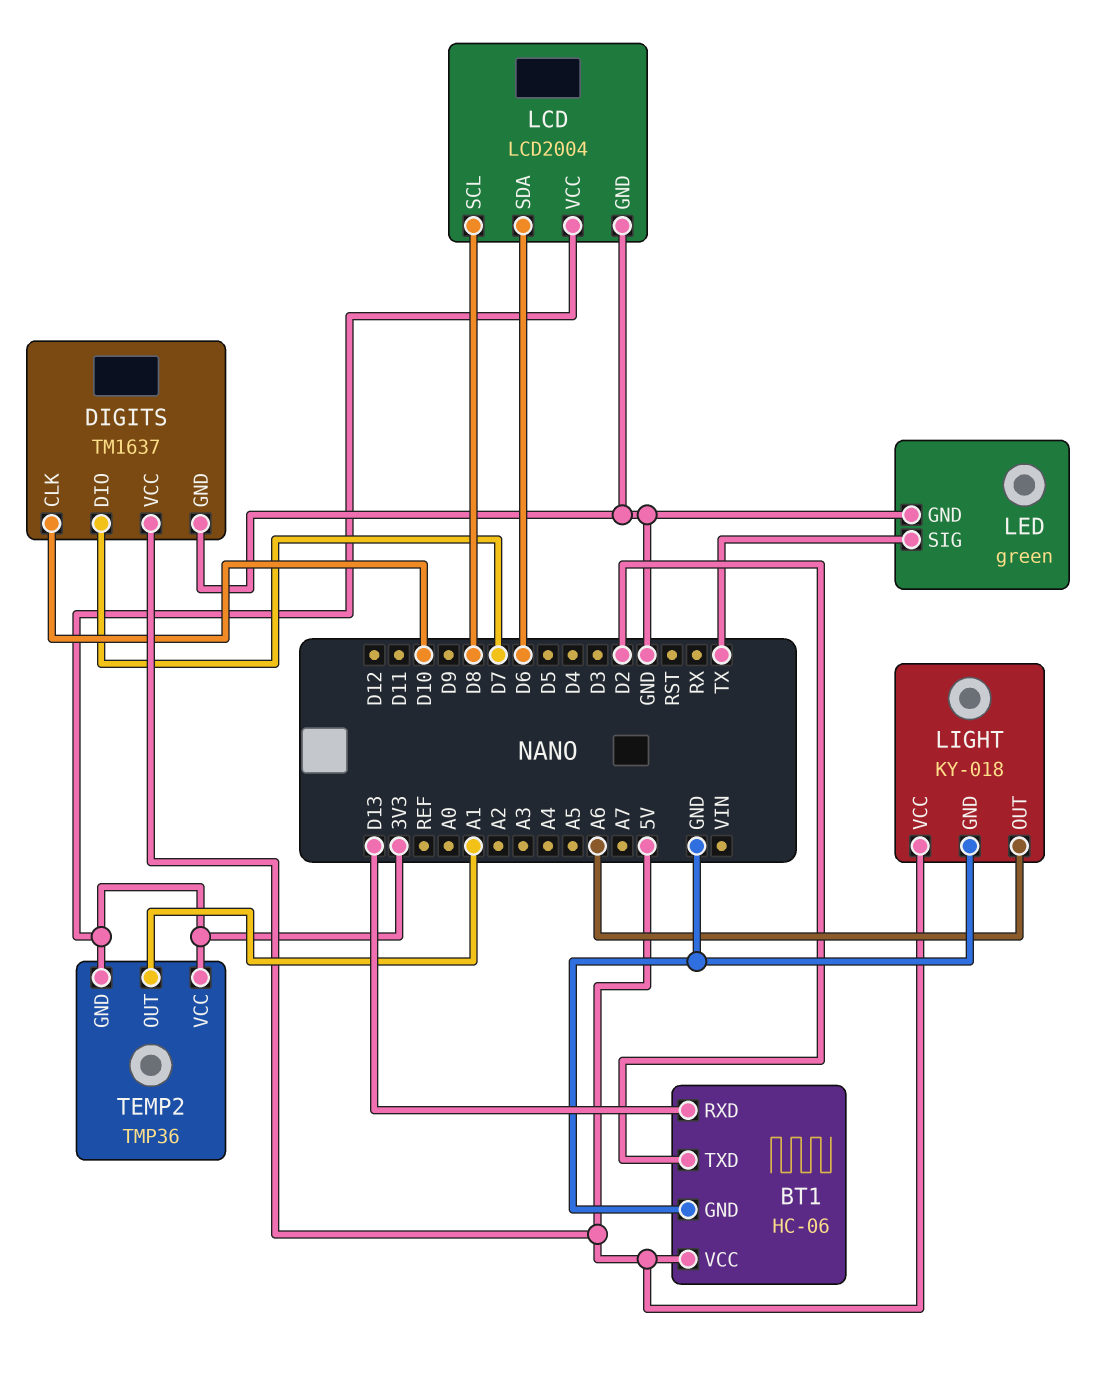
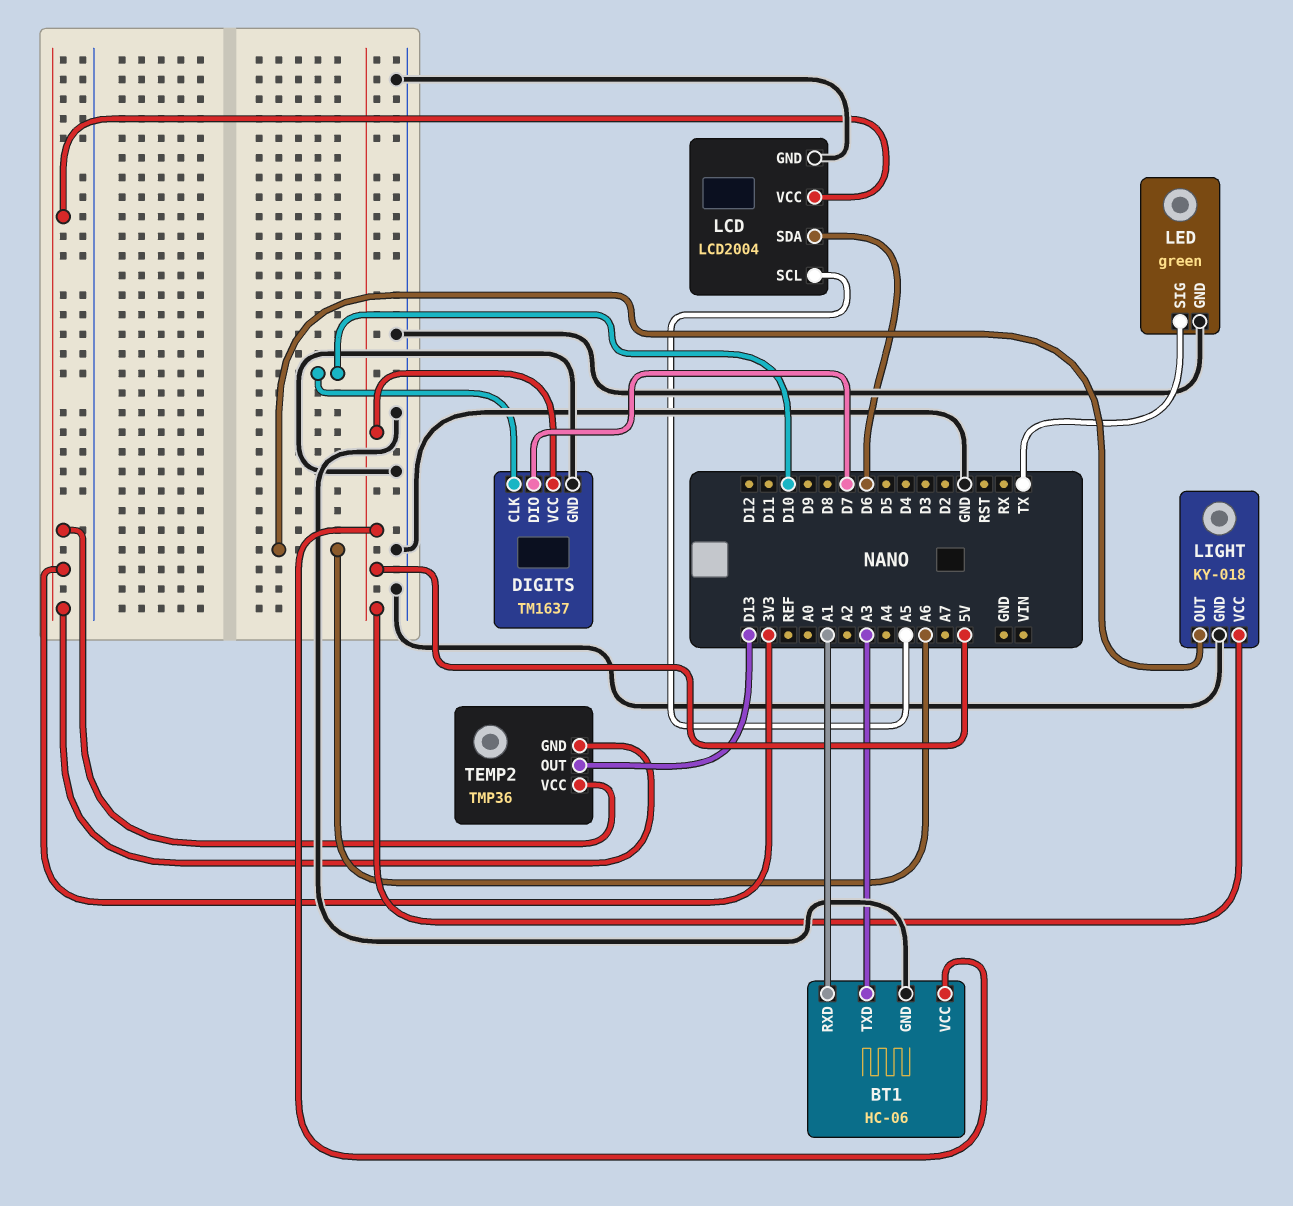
BT1 pin RXD: D13 -> A1
BT1 pin TXD: D2 -> A3
LCD pin SCL: D8 -> A5
TEMP2 pin OUT: A1 -> D13

